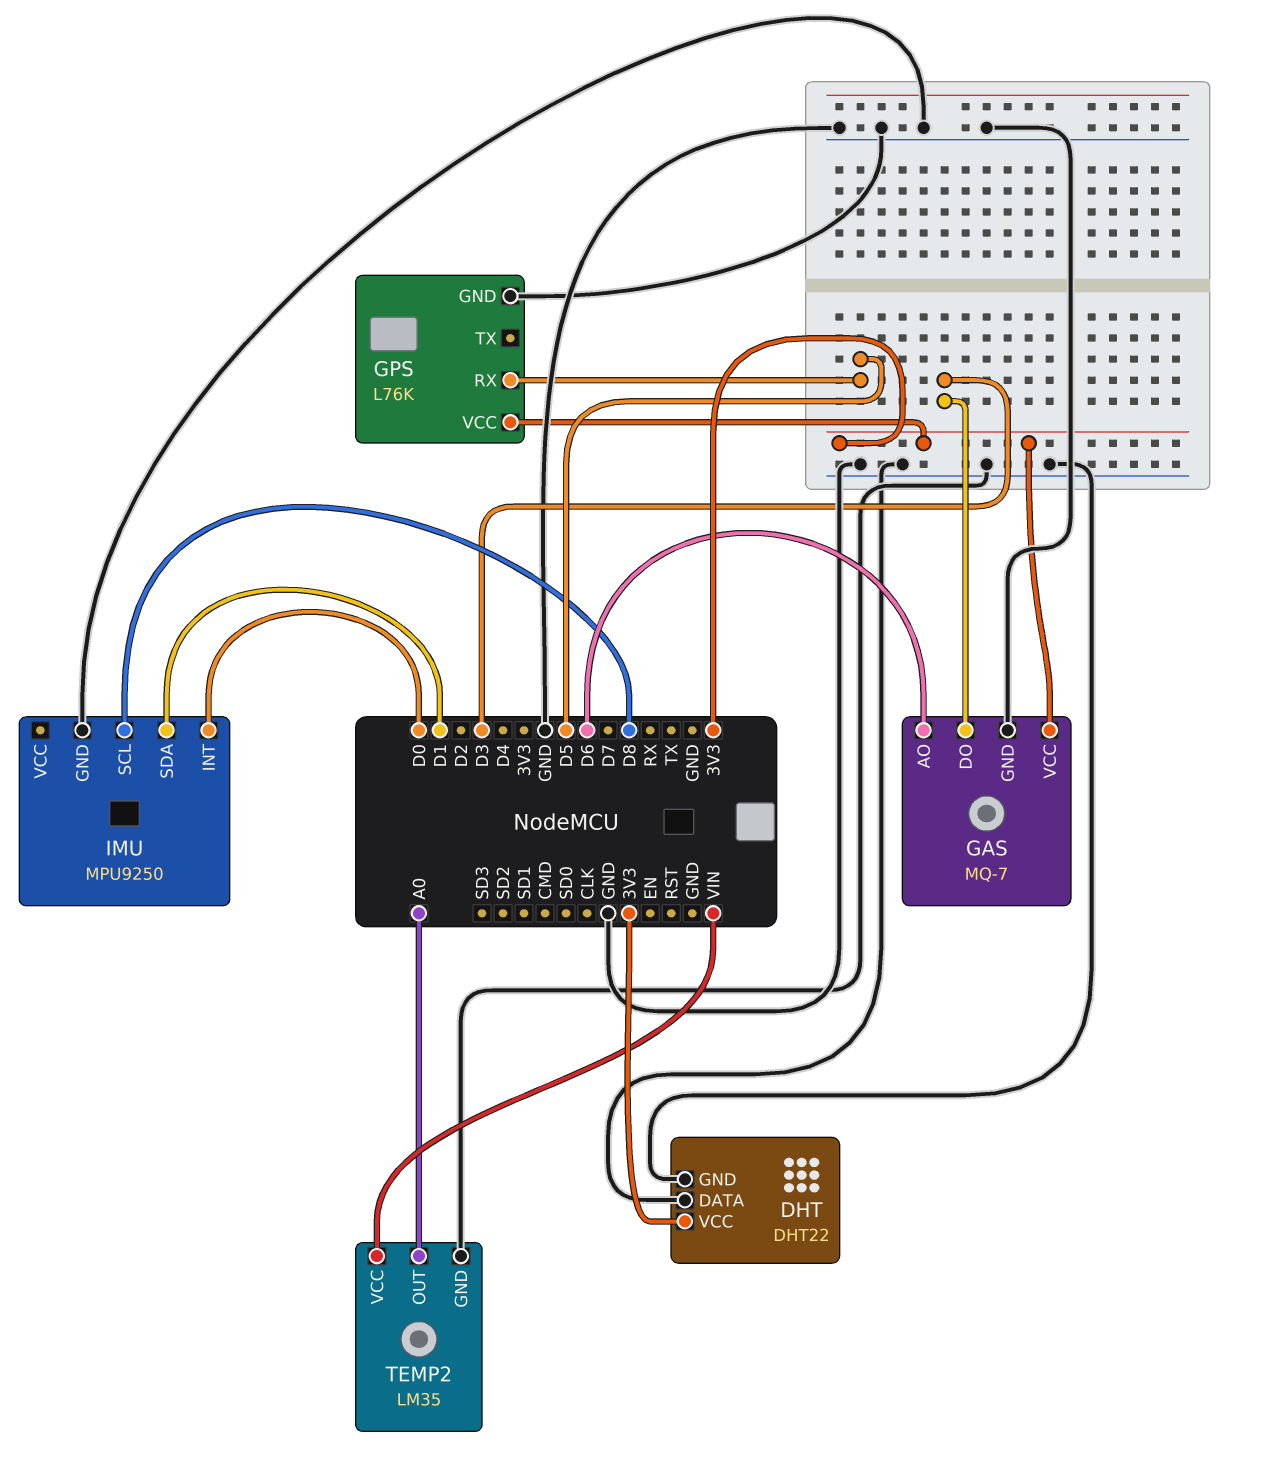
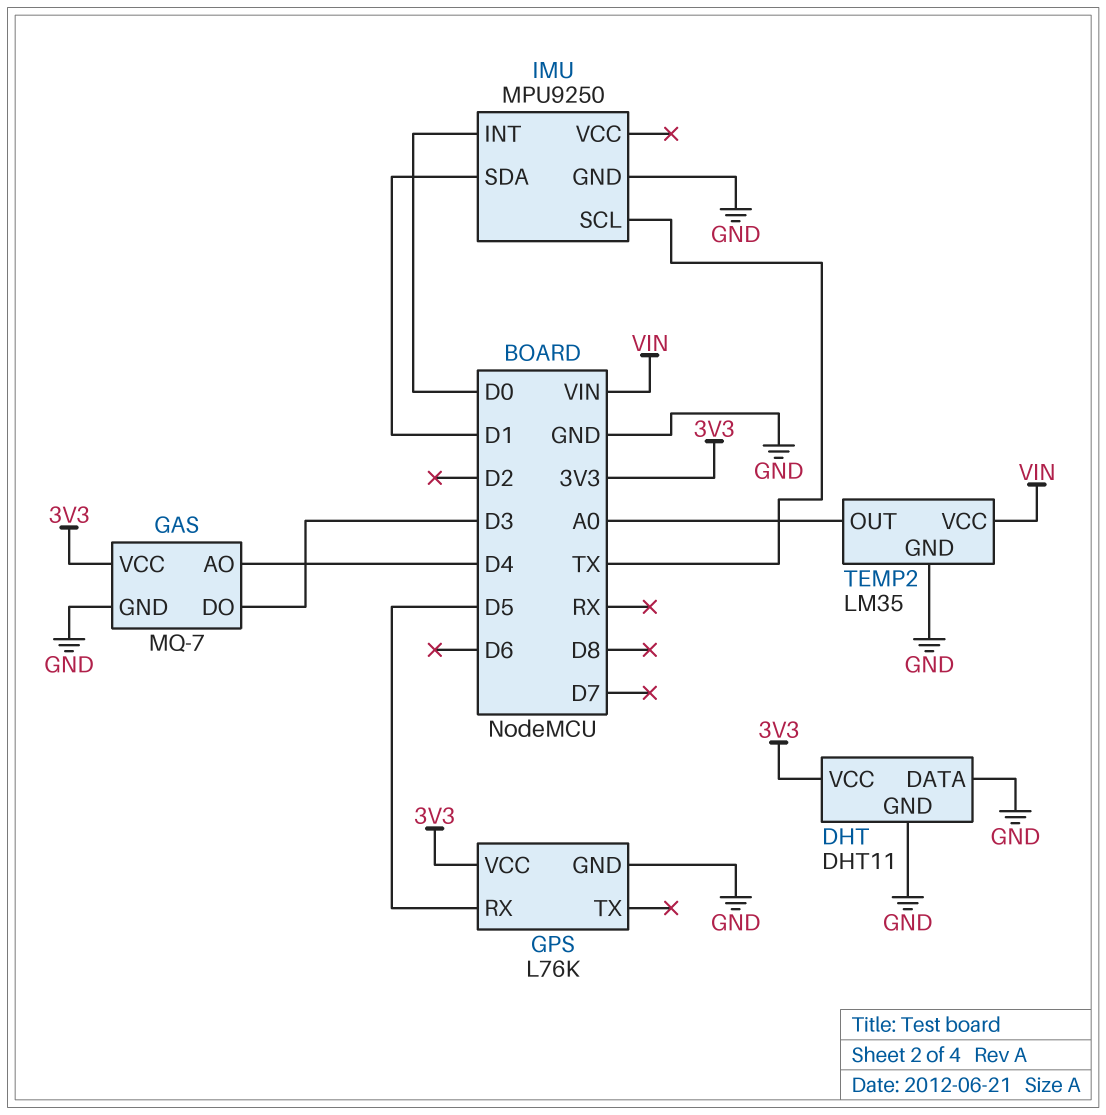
DHT: DHT22 -> DHT11
GAS pin AO: D6 -> D4
IMU pin SCL: D8 -> TX

